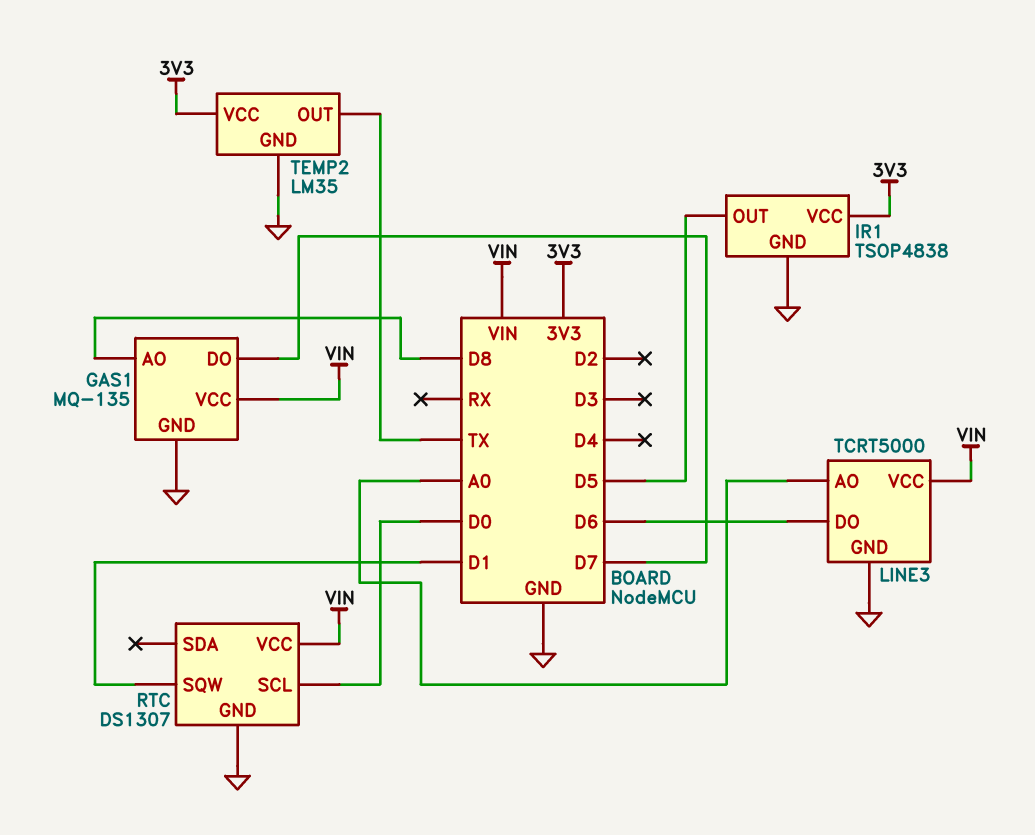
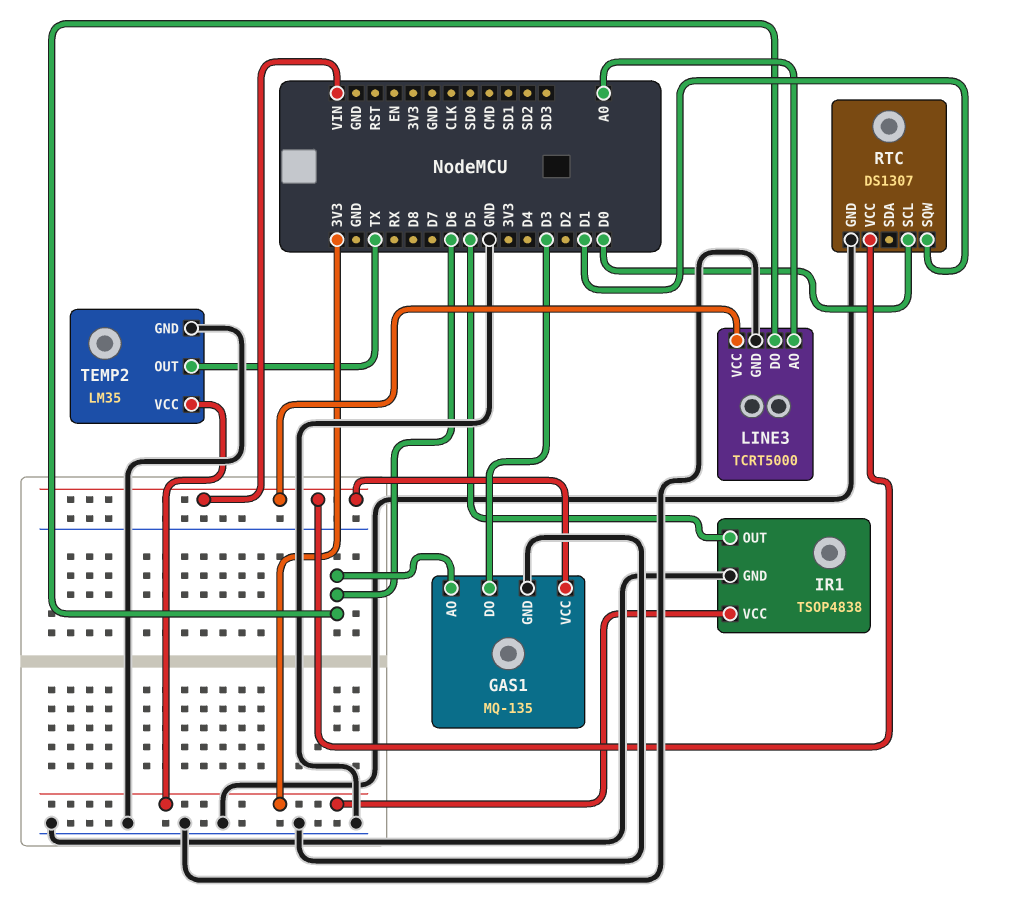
GAS1 pin AO: D8 -> D6
GAS1 pin DO: D7 -> D3

